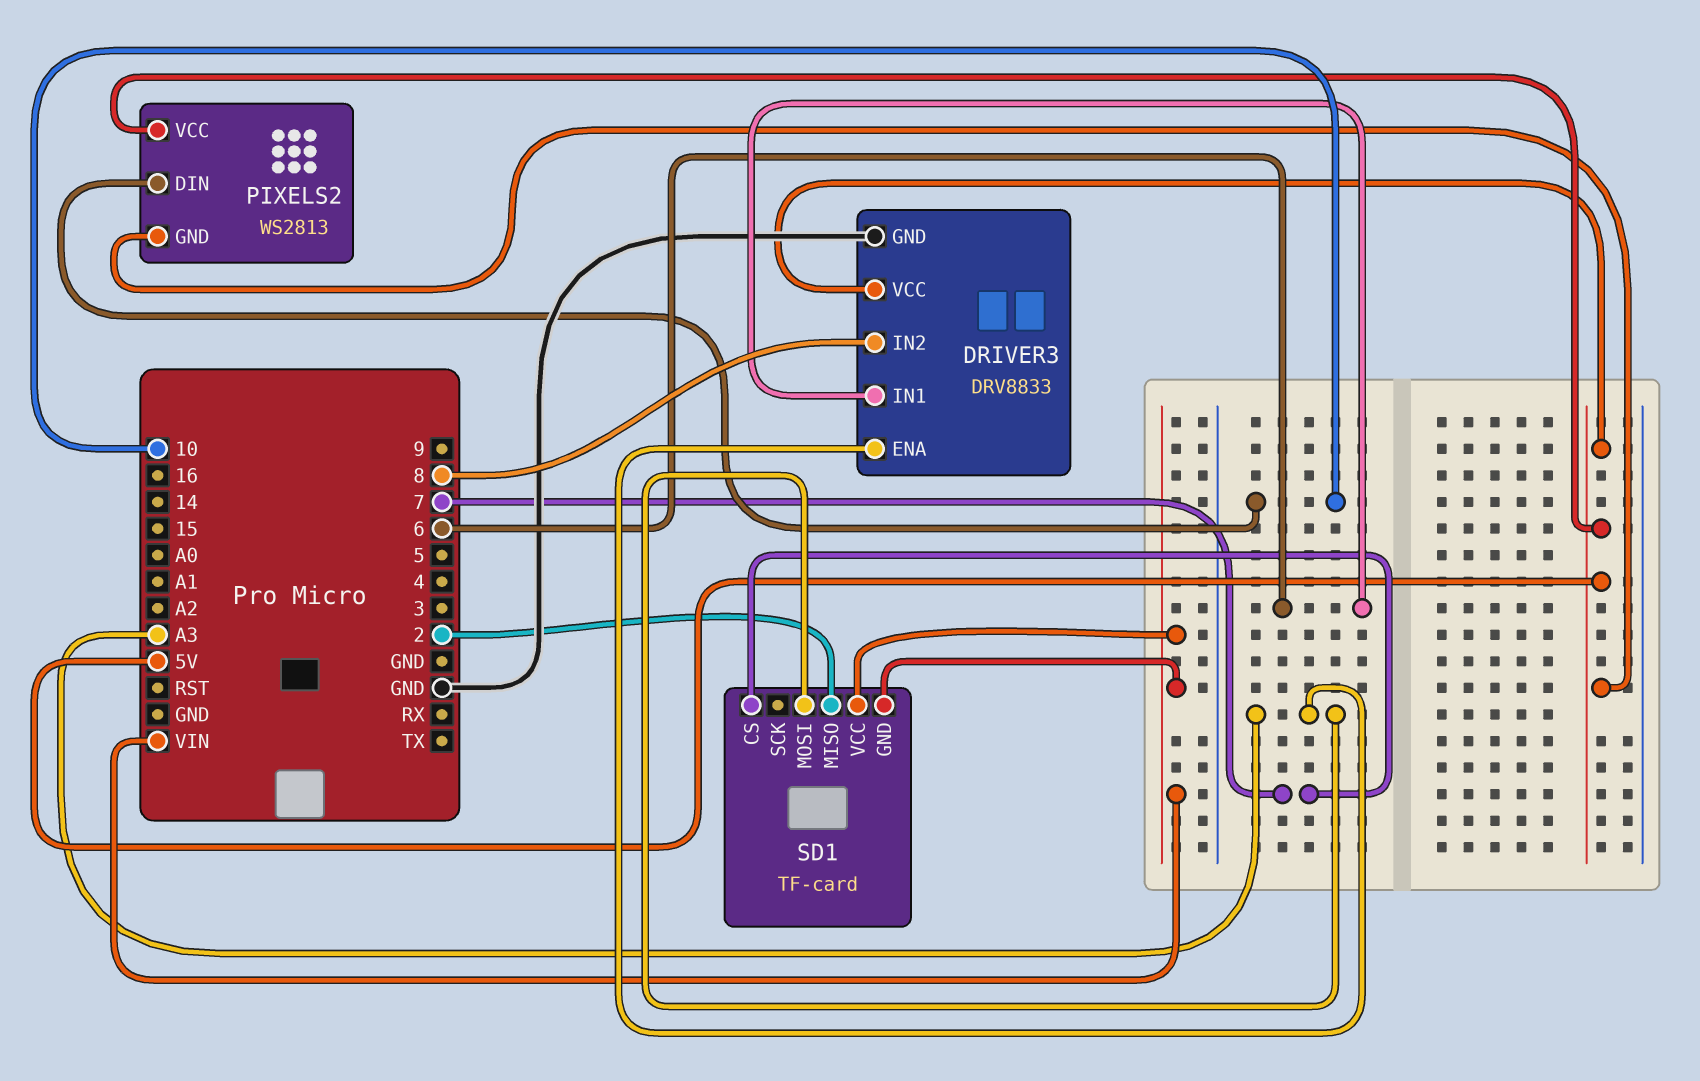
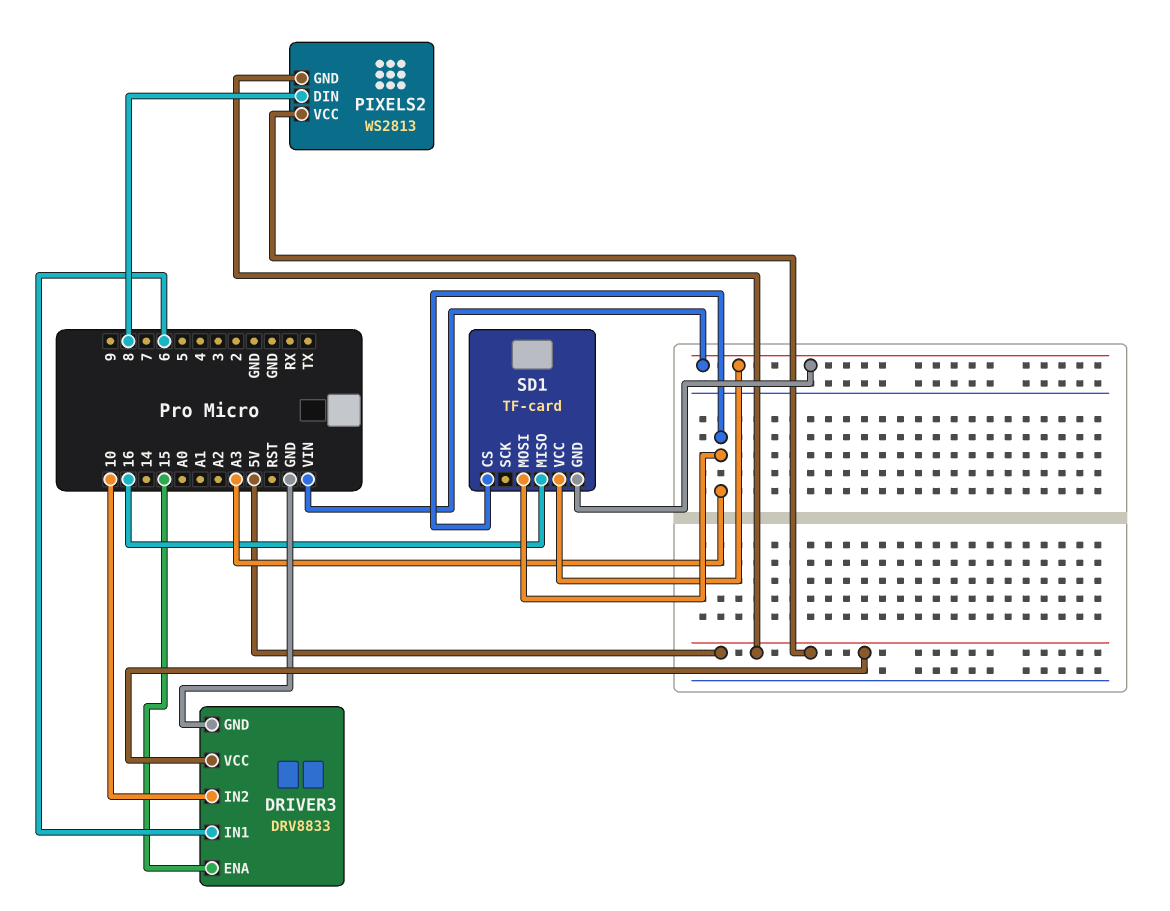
DRIVER3 pin ENA: A3 -> 15
DRIVER3 pin IN2: 8 -> 10
PIXELS2 pin DIN: 10 -> 8
SD1 pin CS: 7 -> A3
SD1 pin MISO: 2 -> 16

